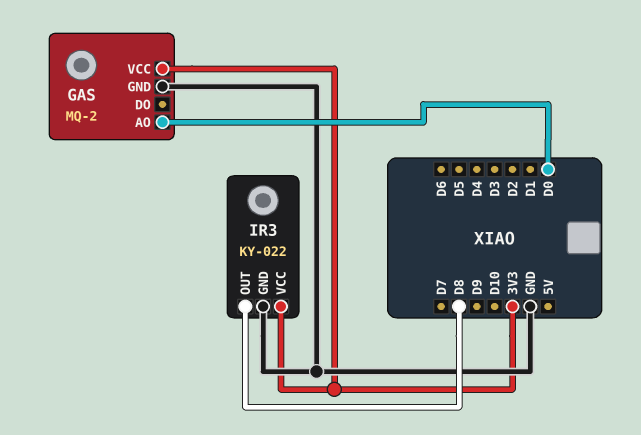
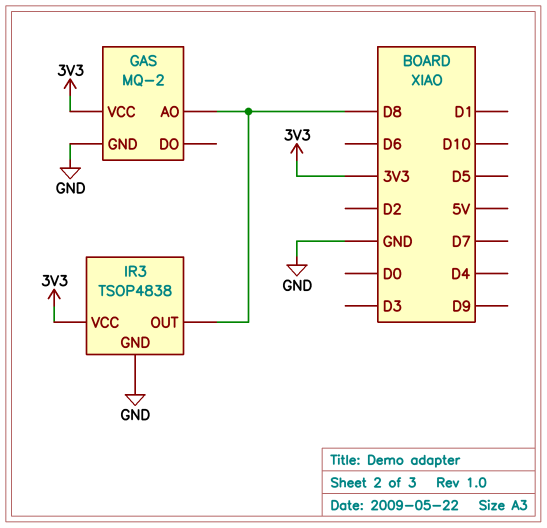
GAS pin AO: D0 -> D8
IR3: KY-022 -> TSOP4838

